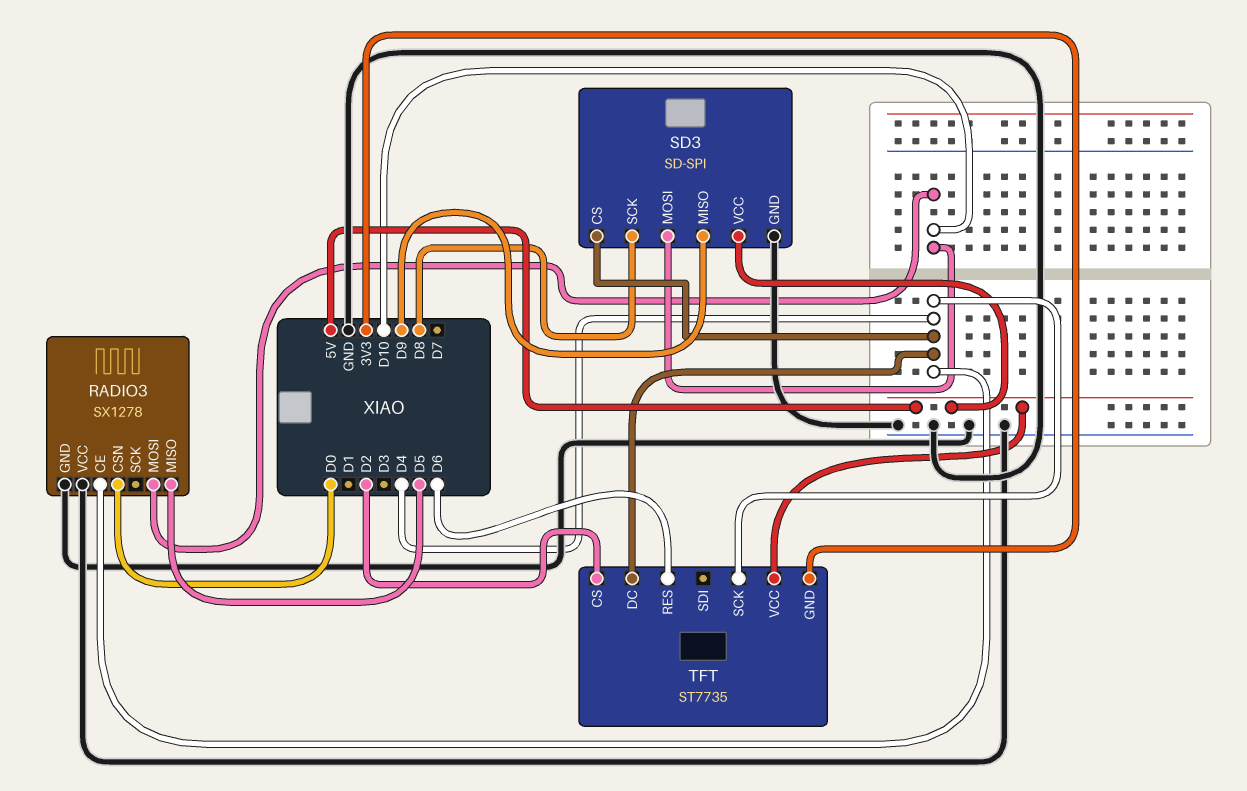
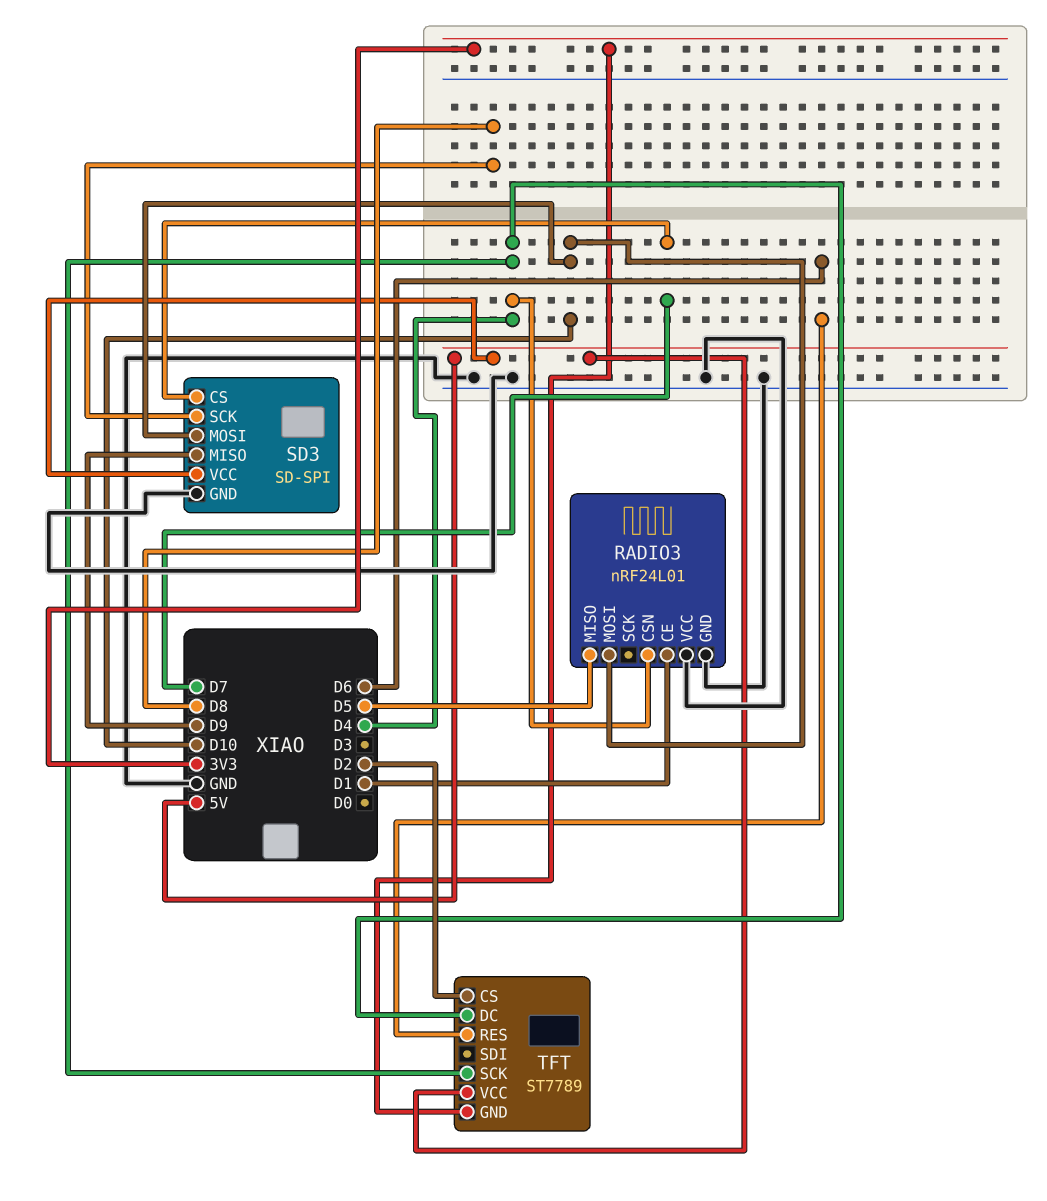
RADIO3: SX1278 -> nRF24L01
RADIO3 pin CE: D4 -> D1
RADIO3 pin CSN: D0 -> D4
SD3 pin CS: D4 -> D7
TFT: ST7735 -> ST7789

